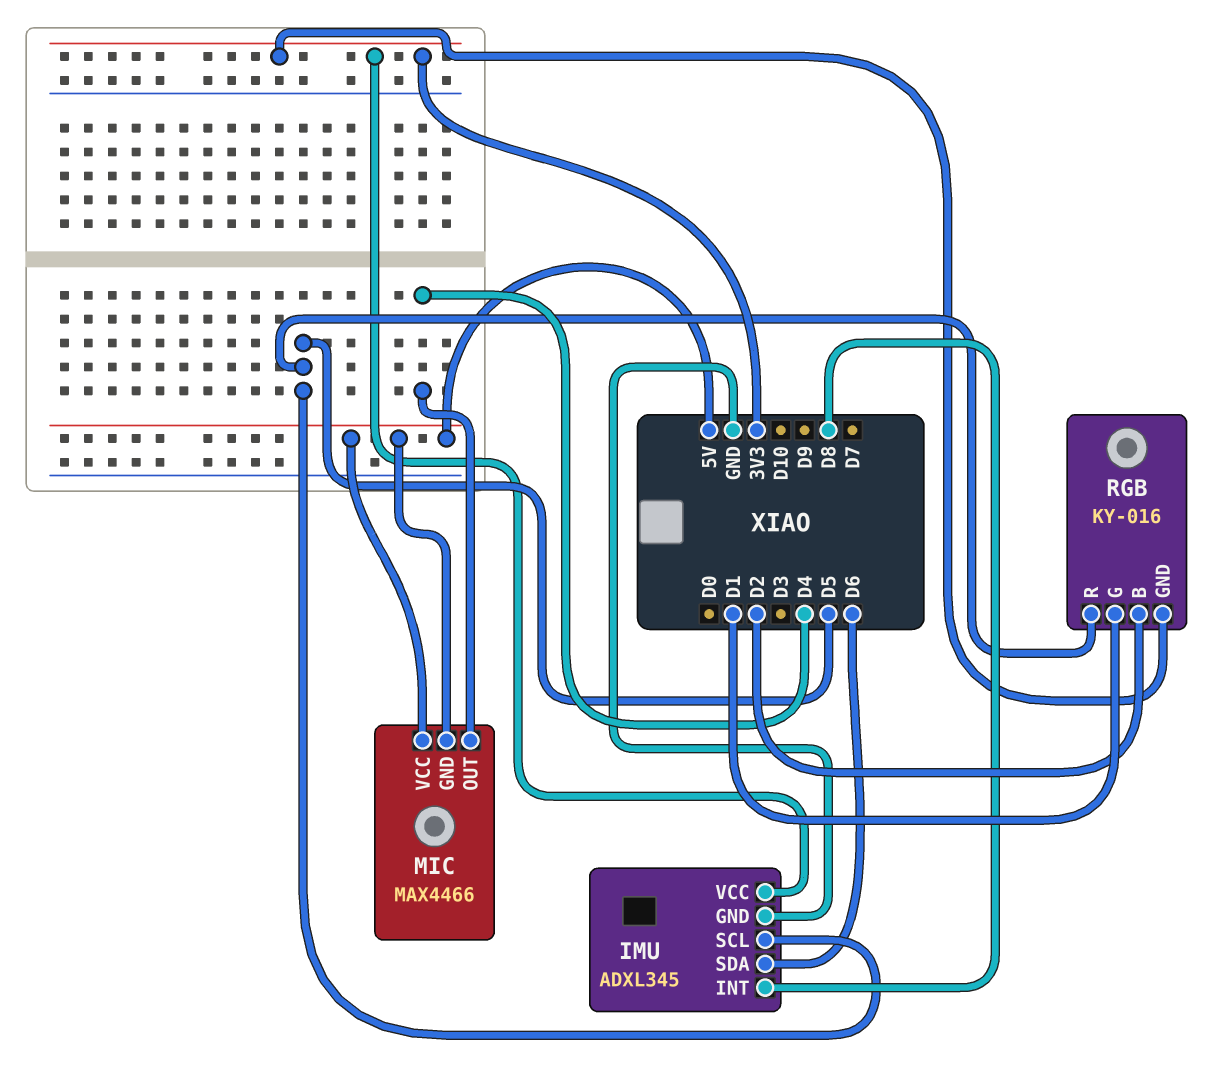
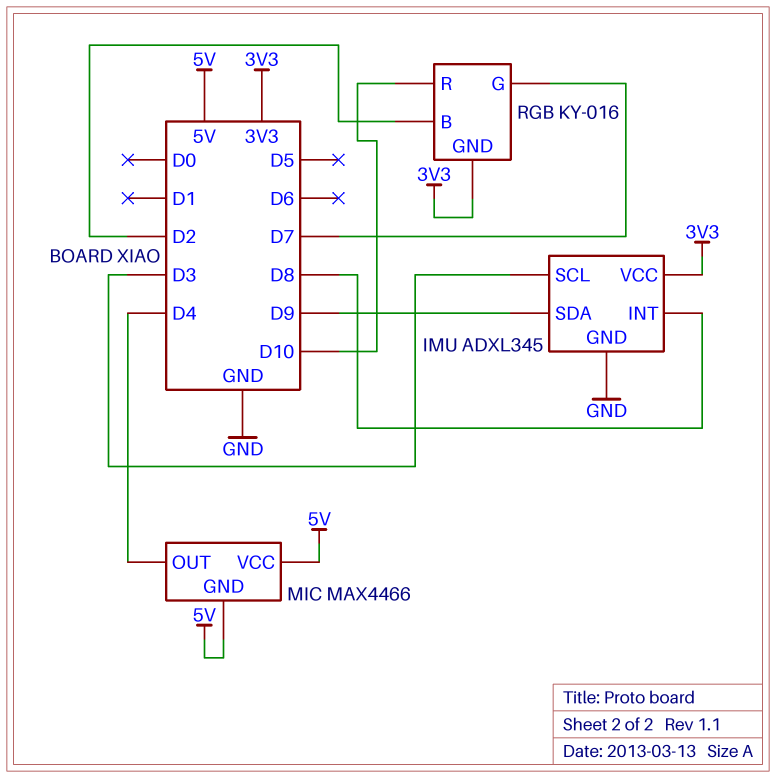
IMU pin SCL: D5 -> D3
IMU pin SDA: D6 -> D9
RGB pin G: D1 -> D7
RGB pin R: D5 -> D10

